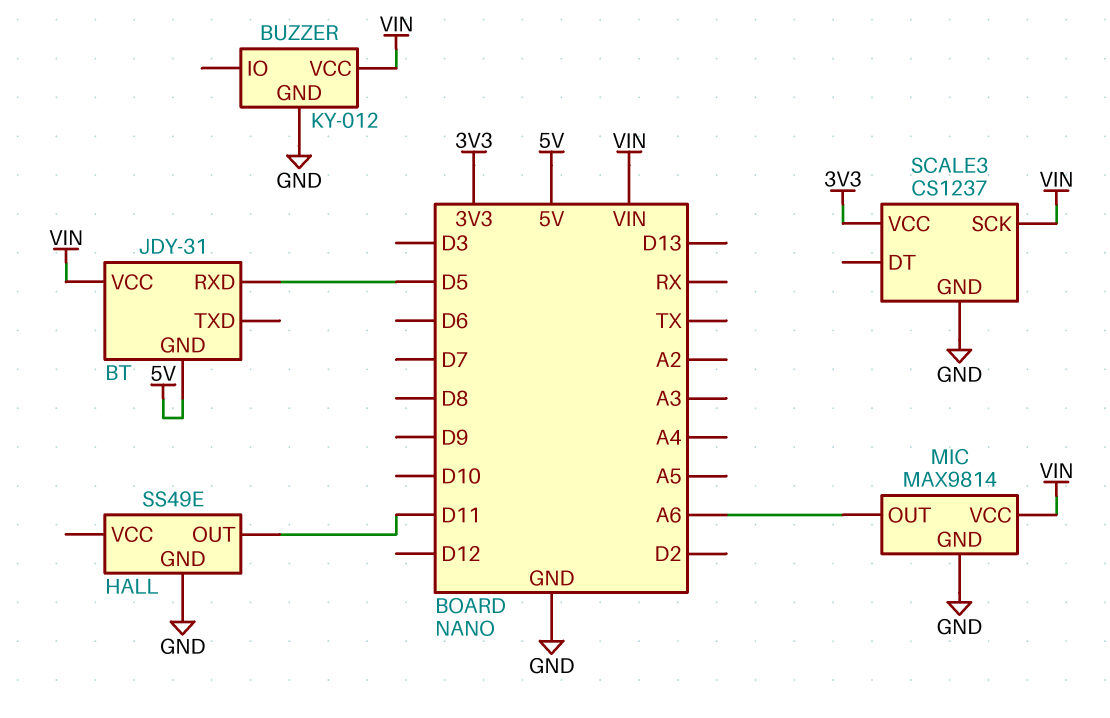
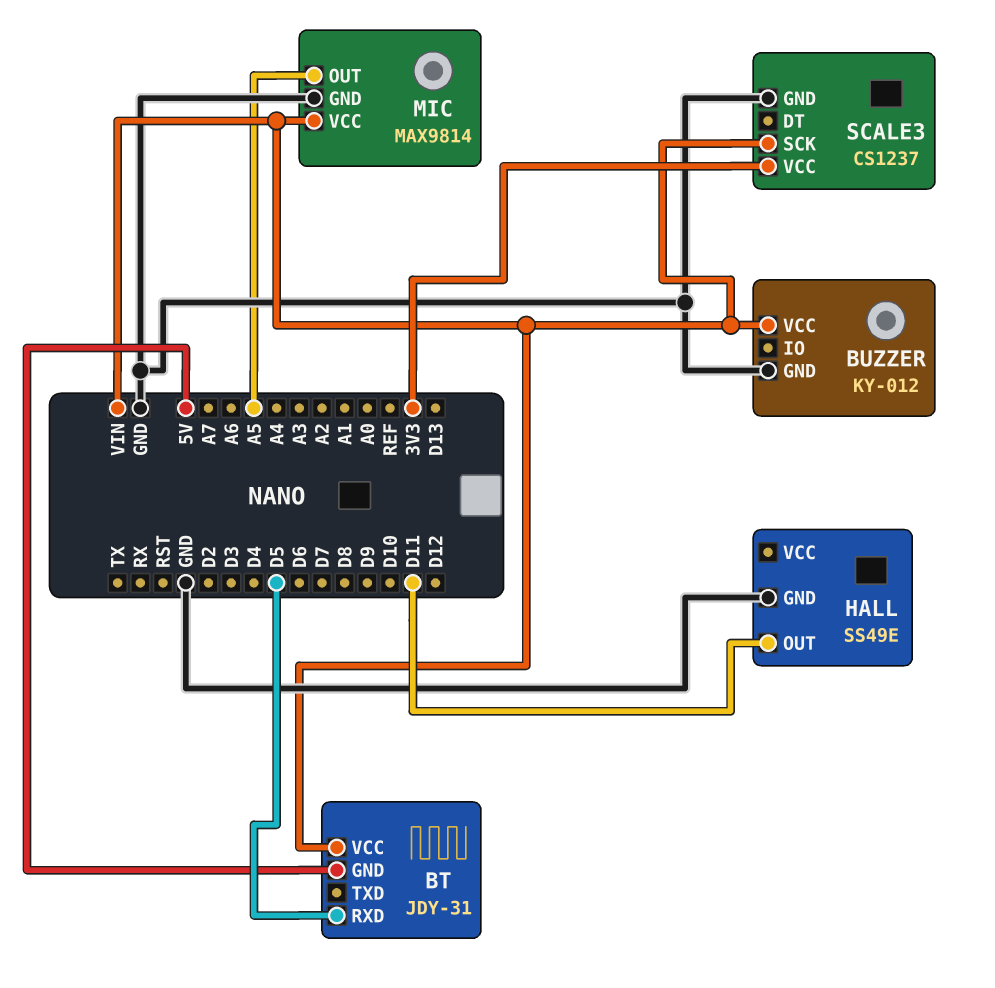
MIC pin OUT: A6 -> A5

